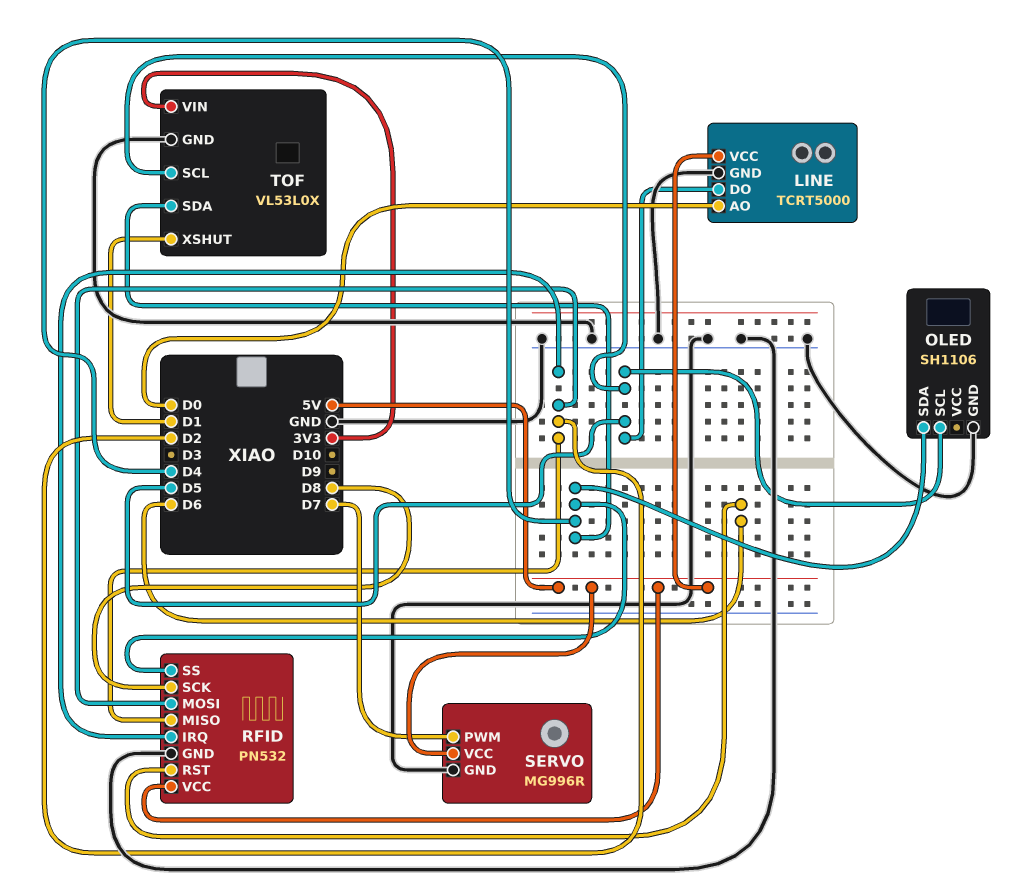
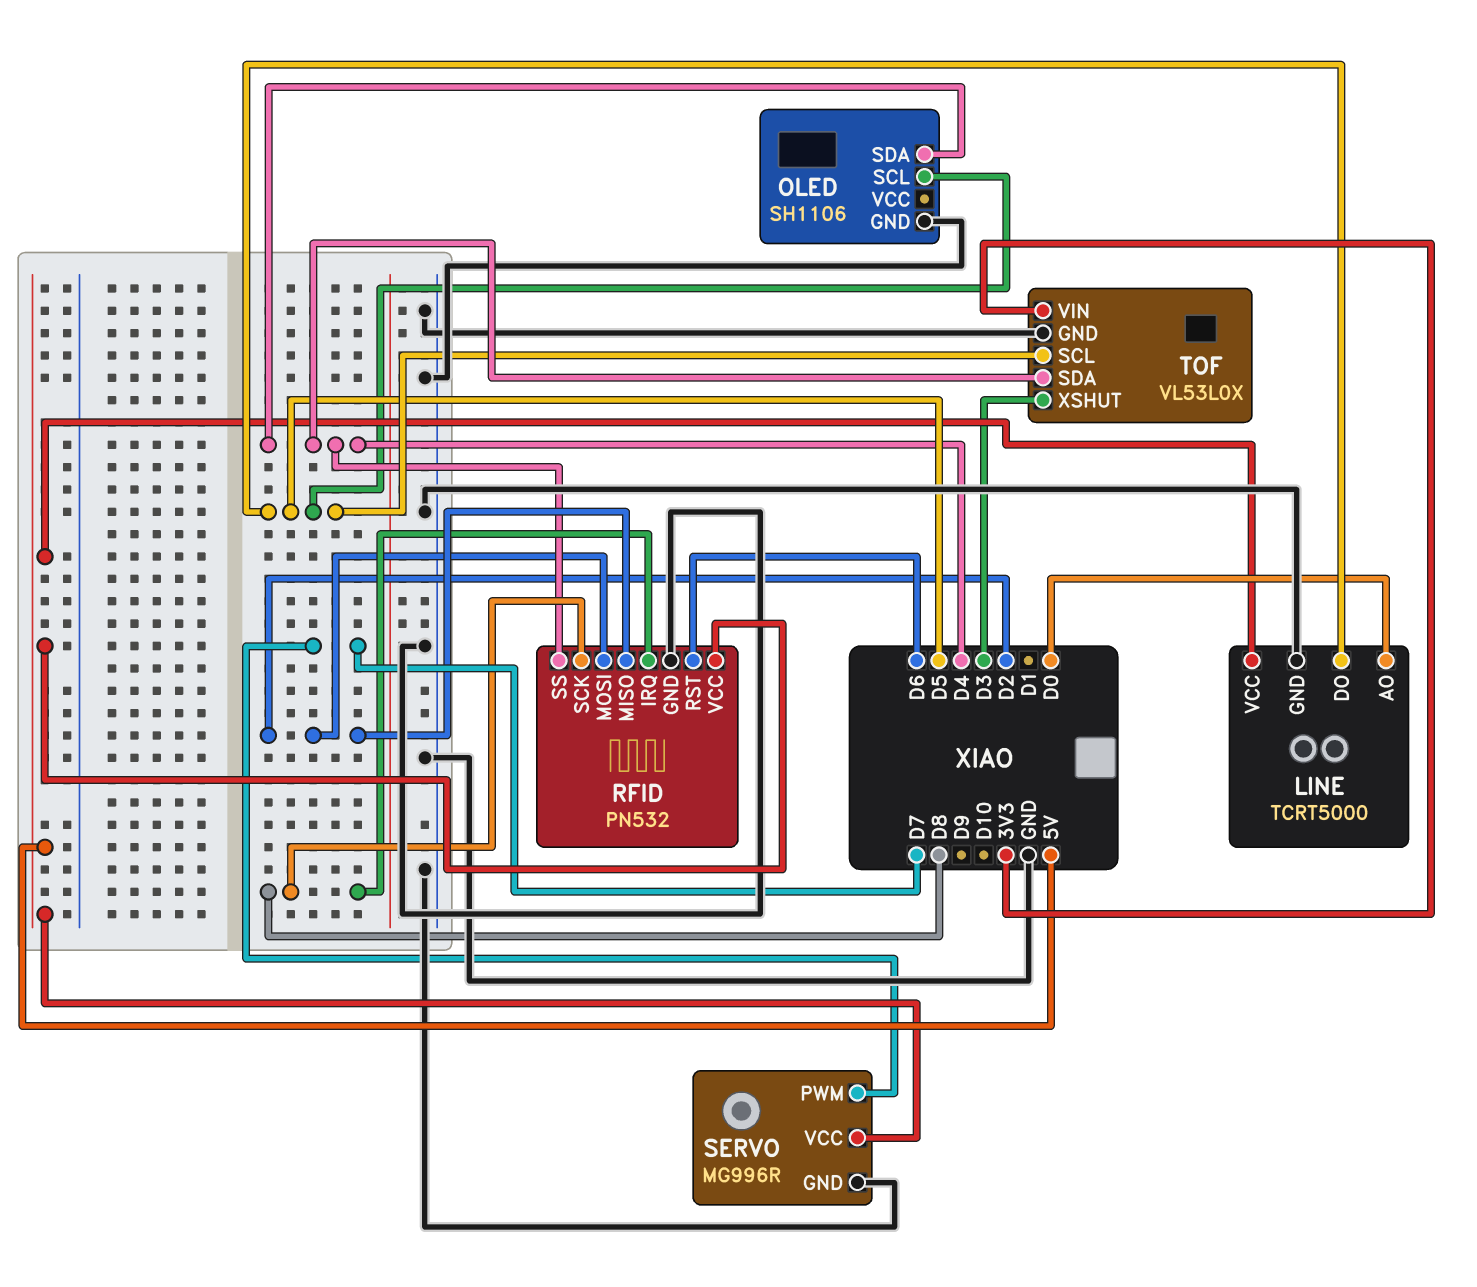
RFID pin IRQ: D2 -> D8
TOF pin XSHUT: D1 -> D3

